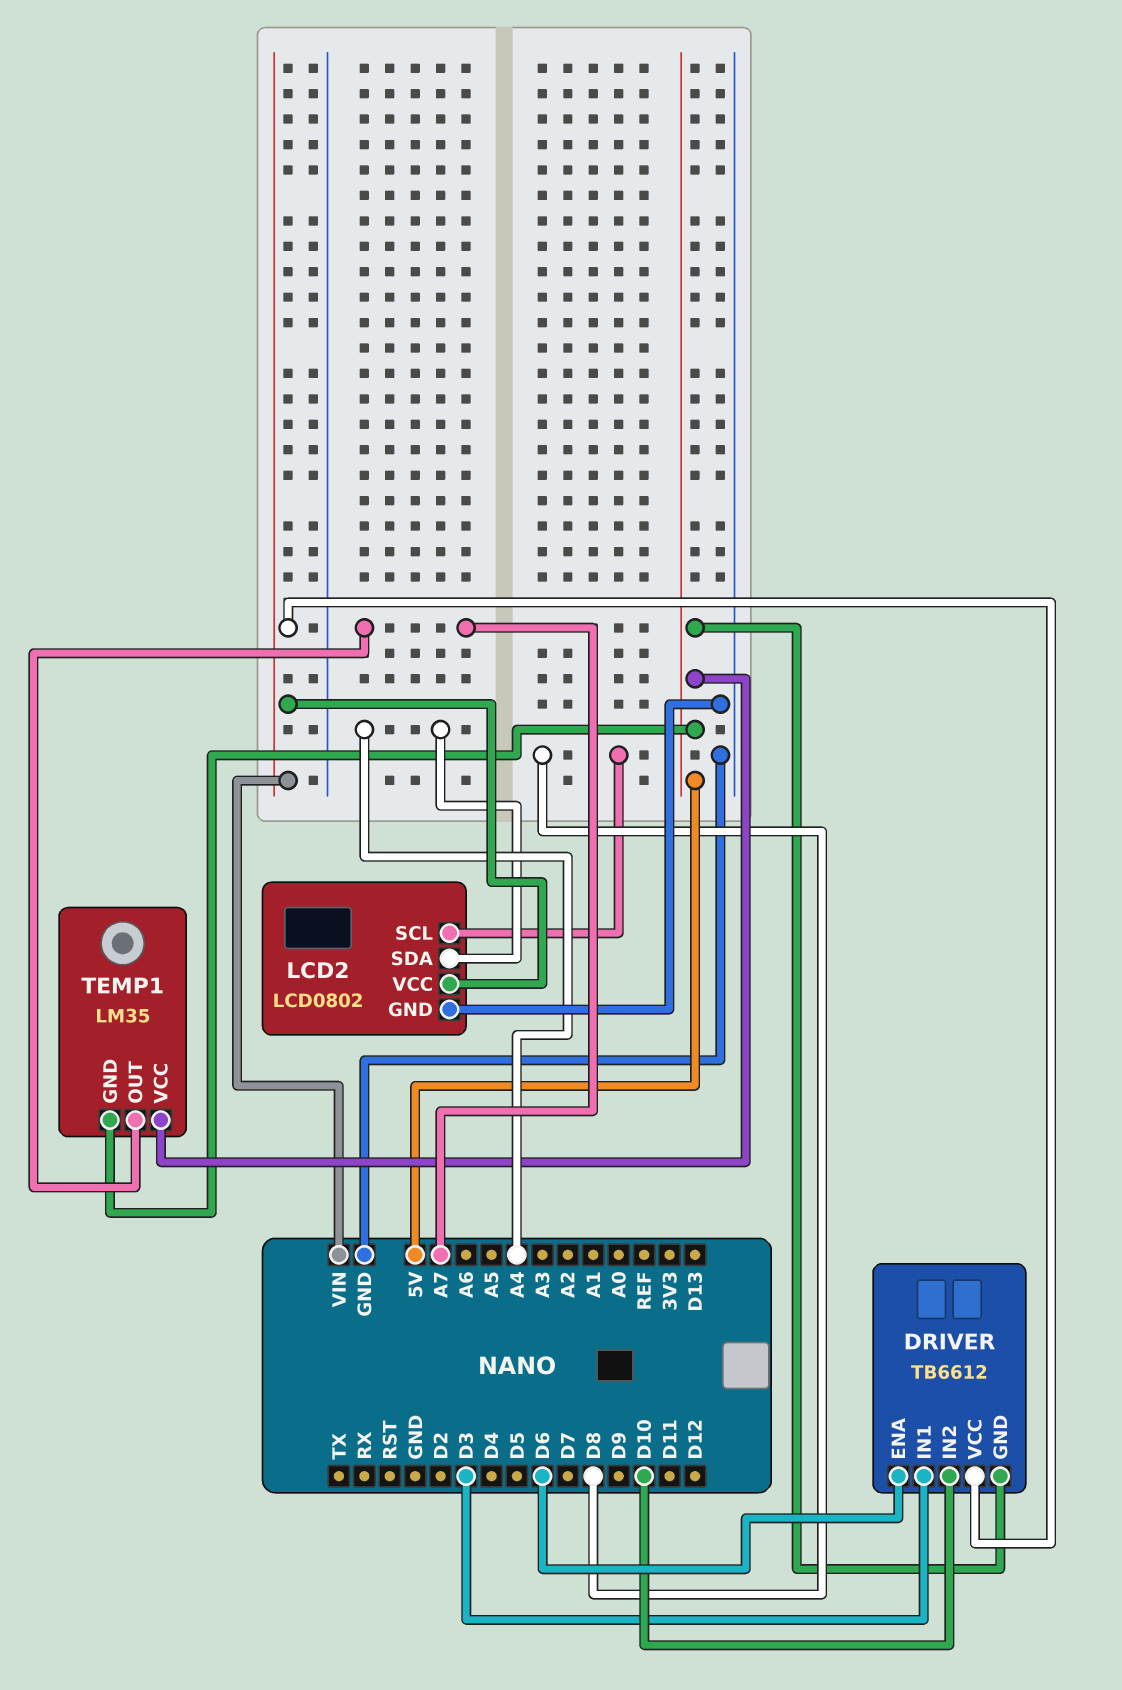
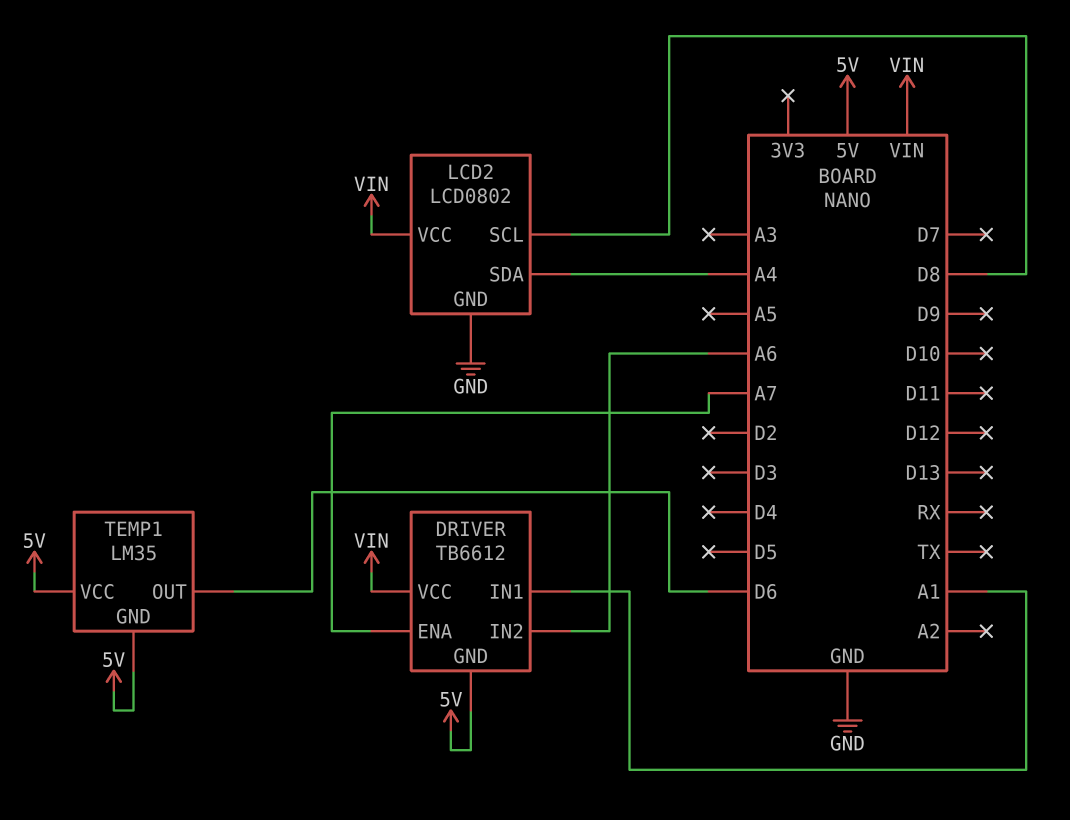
DRIVER pin ENA: D6 -> A7
DRIVER pin IN1: D3 -> A1
DRIVER pin IN2: D10 -> A6
TEMP1 pin OUT: A7 -> D6

